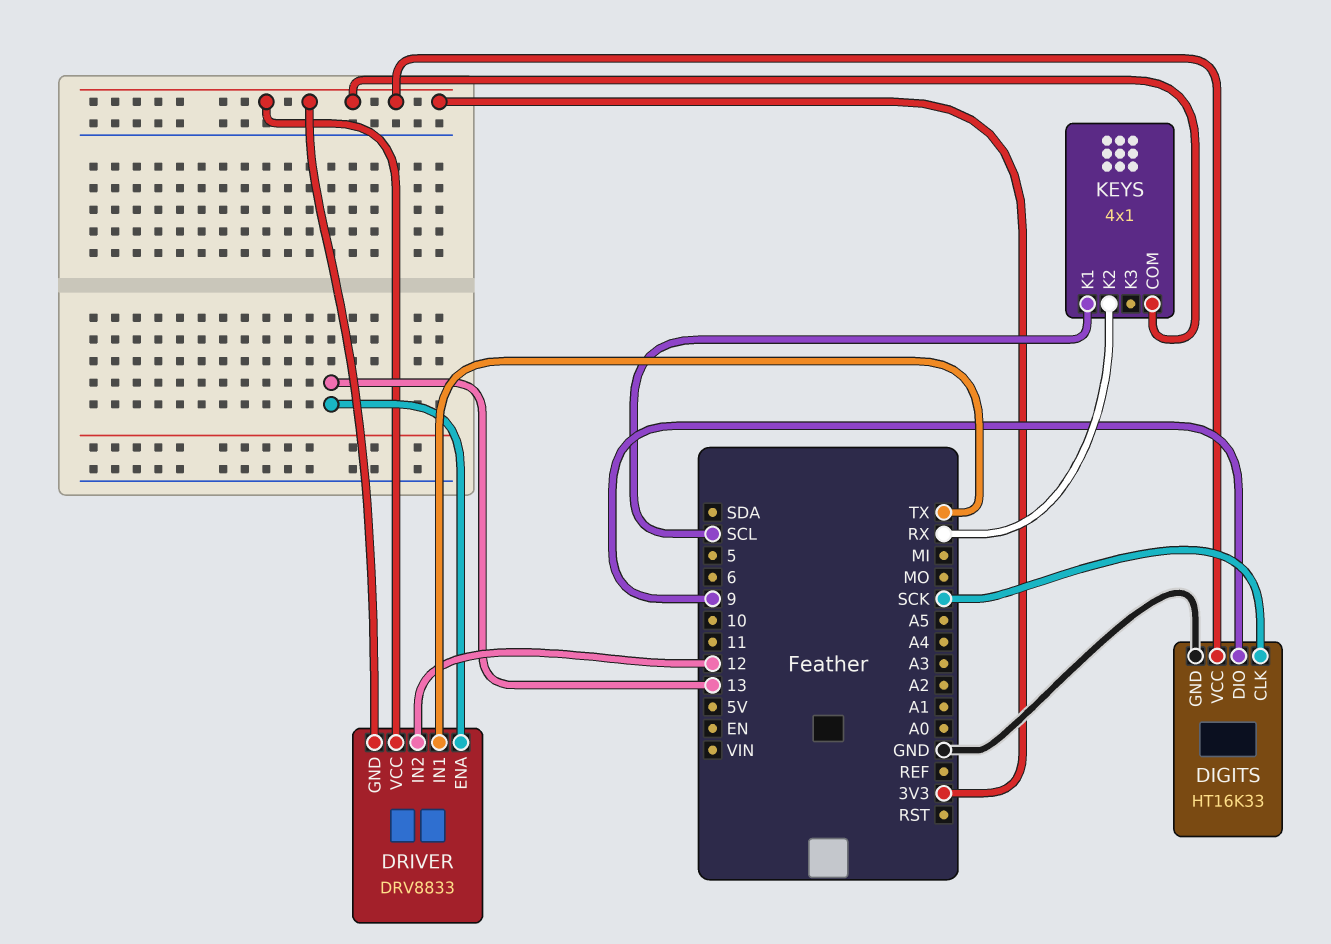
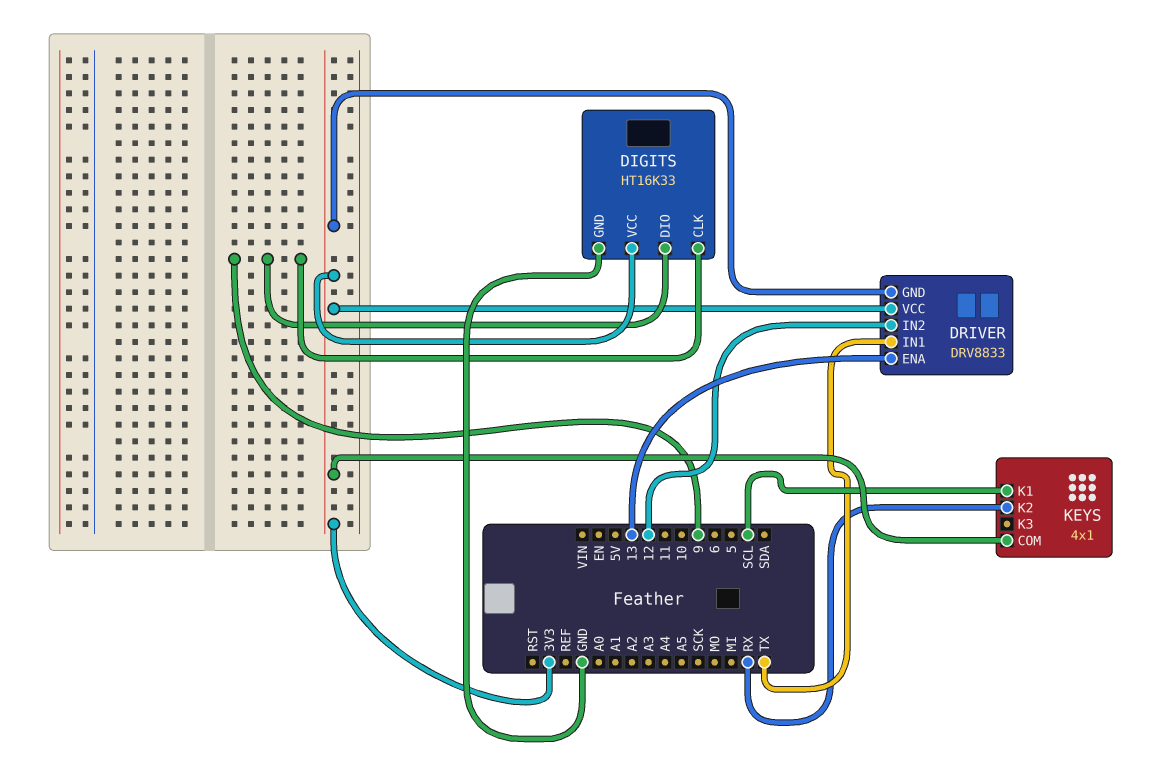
DIGITS pin CLK: SCK -> 9

